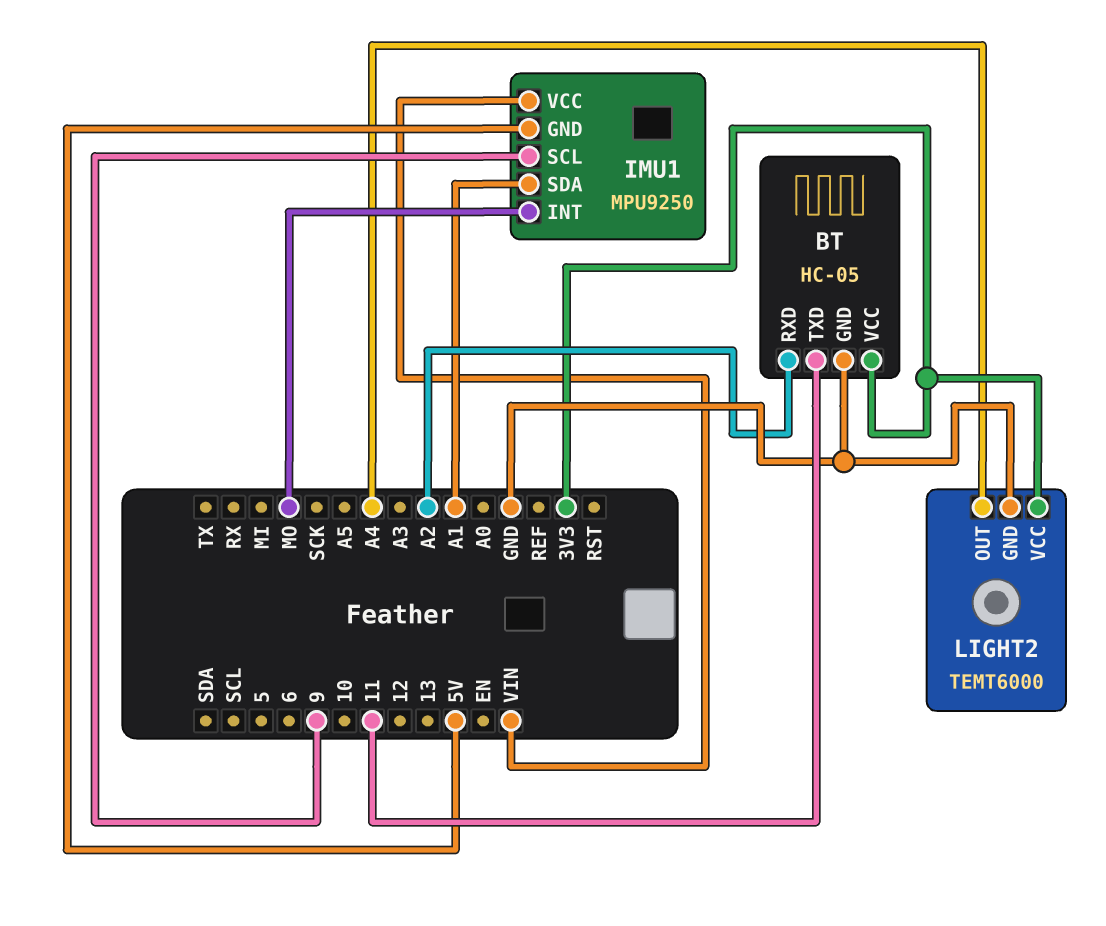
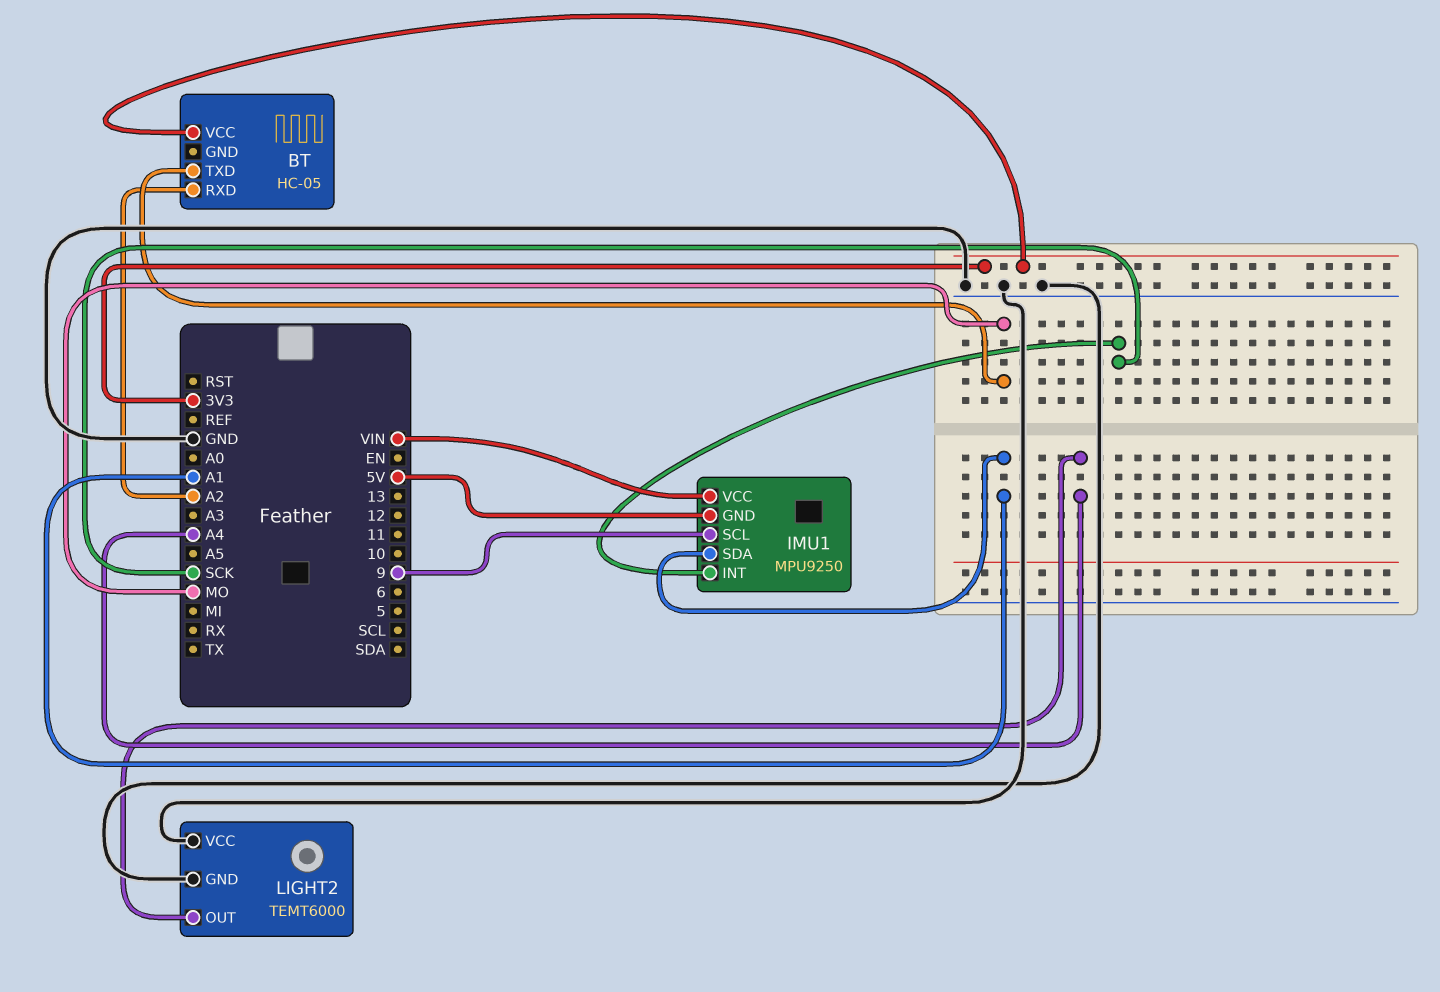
BT pin GND: GND -> none
BT pin TXD: 11 -> MO
IMU1 pin INT: MO -> SCK
LIGHT2 pin VCC: 3V3 -> GND

